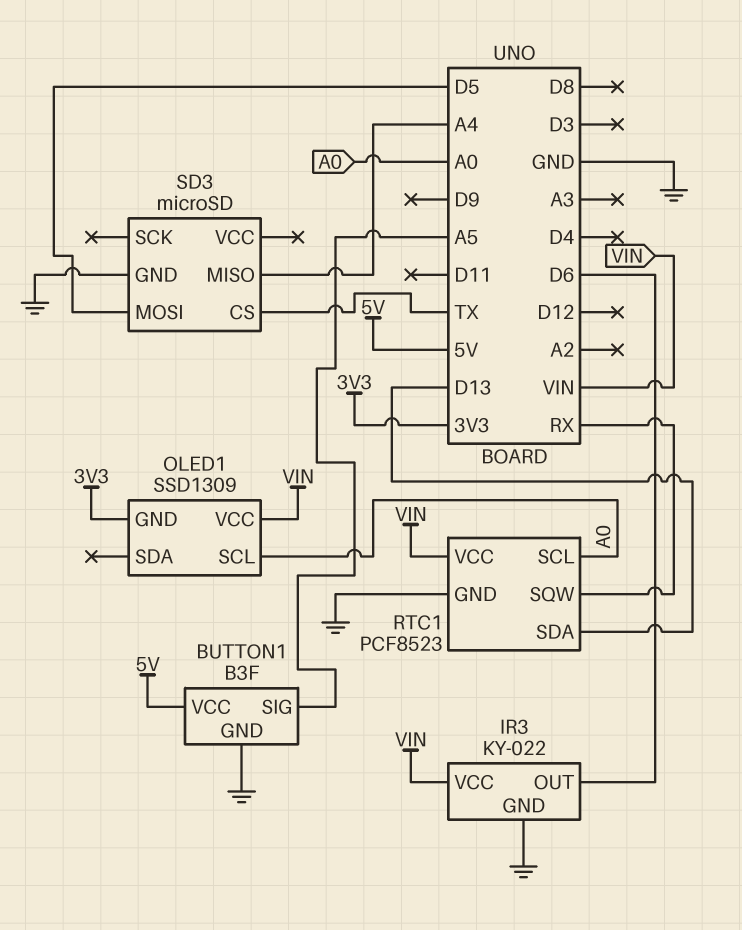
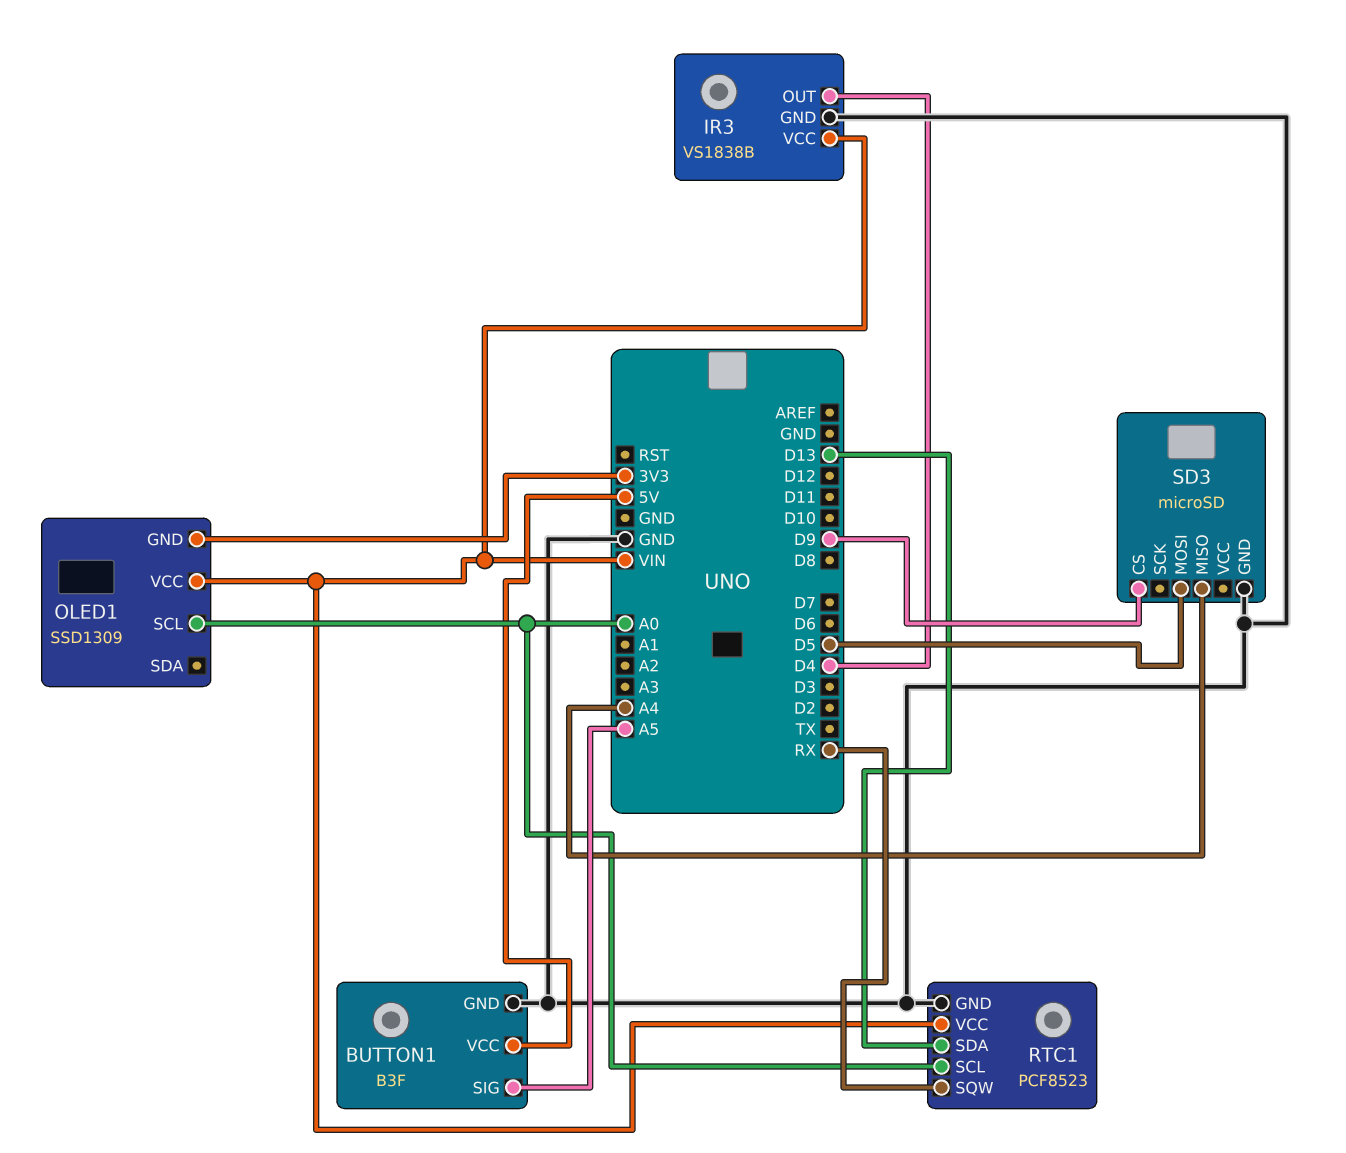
IR3: KY-022 -> VS1838B
IR3 pin OUT: D6 -> D4
SD3 pin CS: TX -> D9

